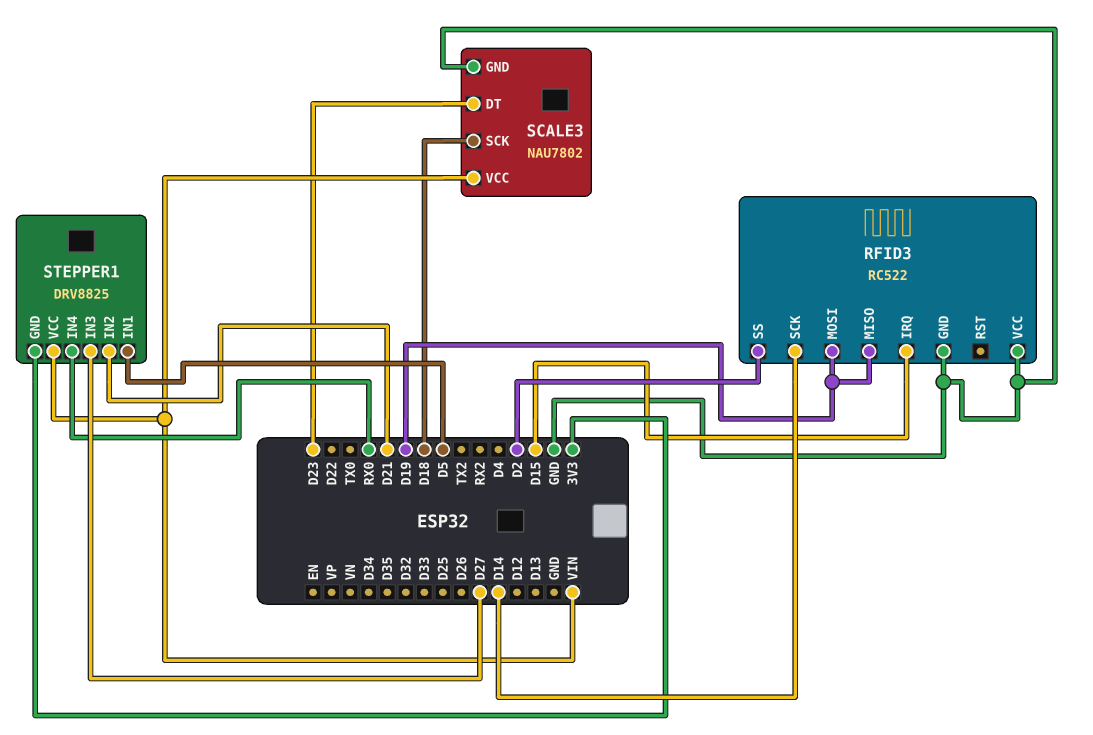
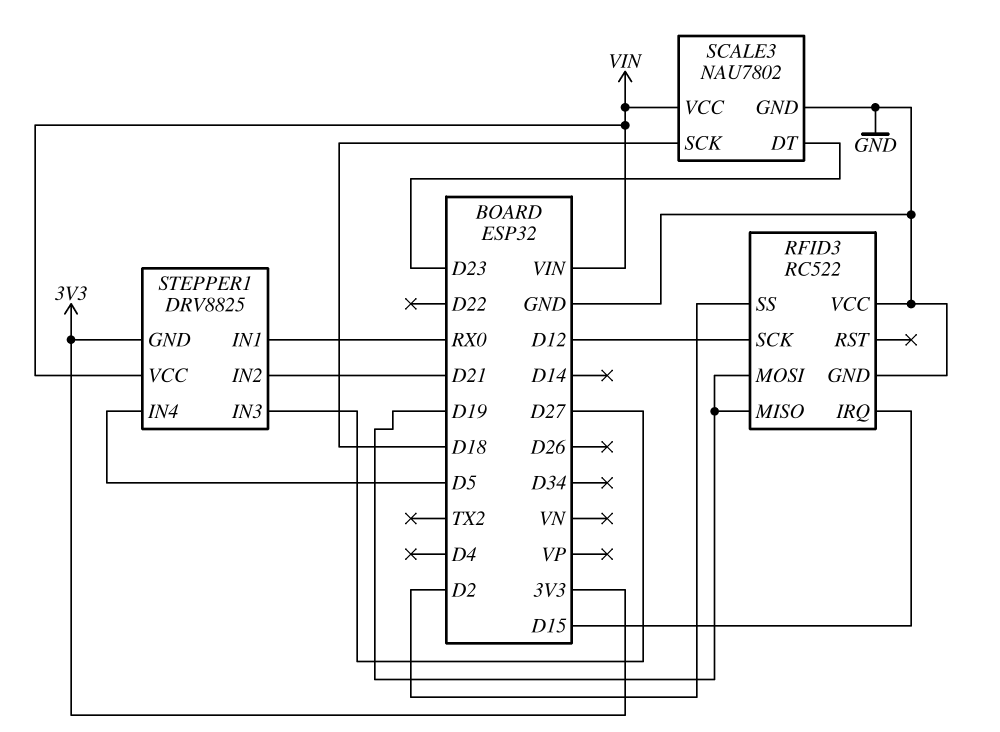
RFID3 pin SCK: D14 -> D12
STEPPER1 pin IN1: D5 -> RX0
STEPPER1 pin IN4: RX0 -> D5

